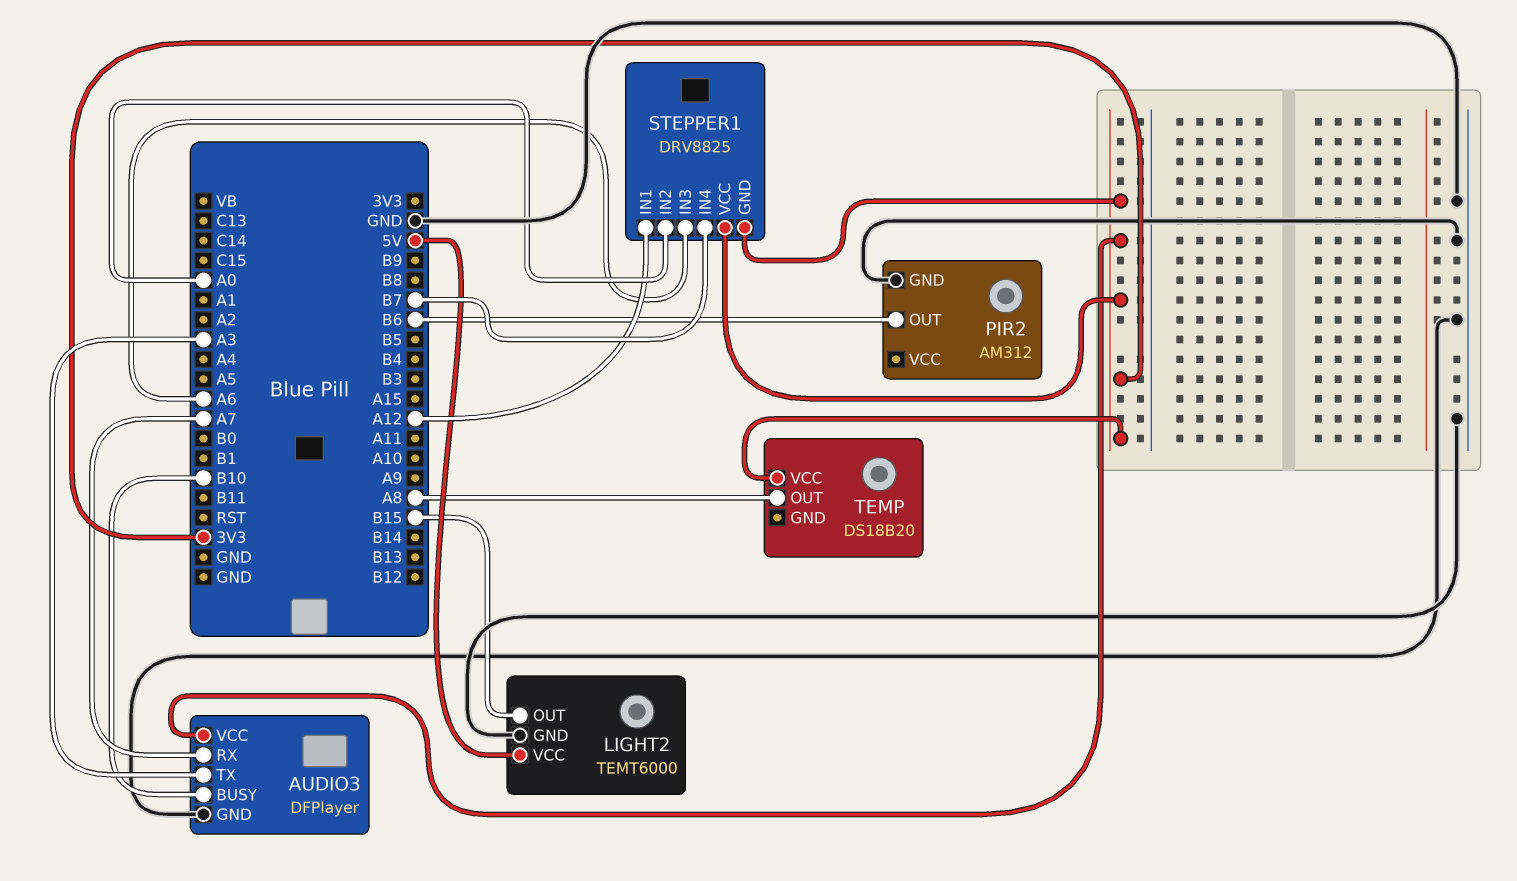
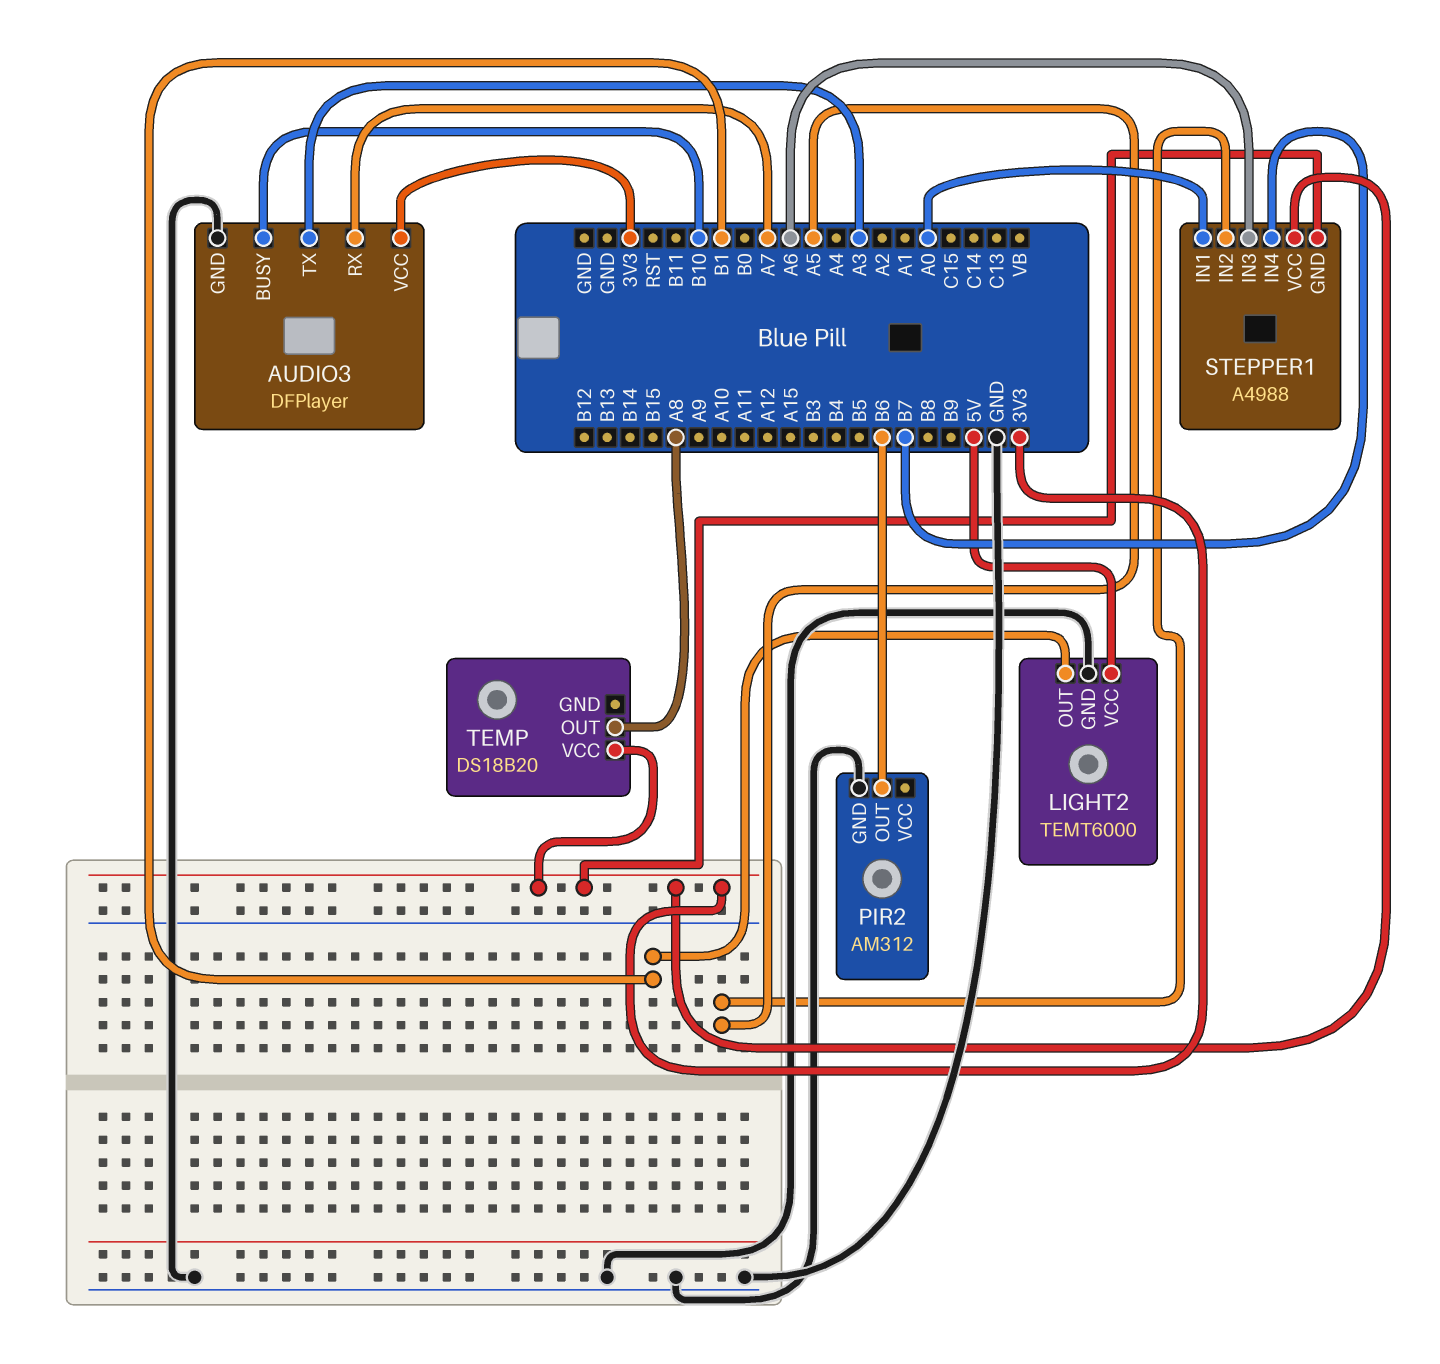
LIGHT2 pin OUT: B15 -> B1
STEPPER1: DRV8825 -> A4988
STEPPER1 pin IN1: A12 -> A0
STEPPER1 pin IN2: A0 -> A5

